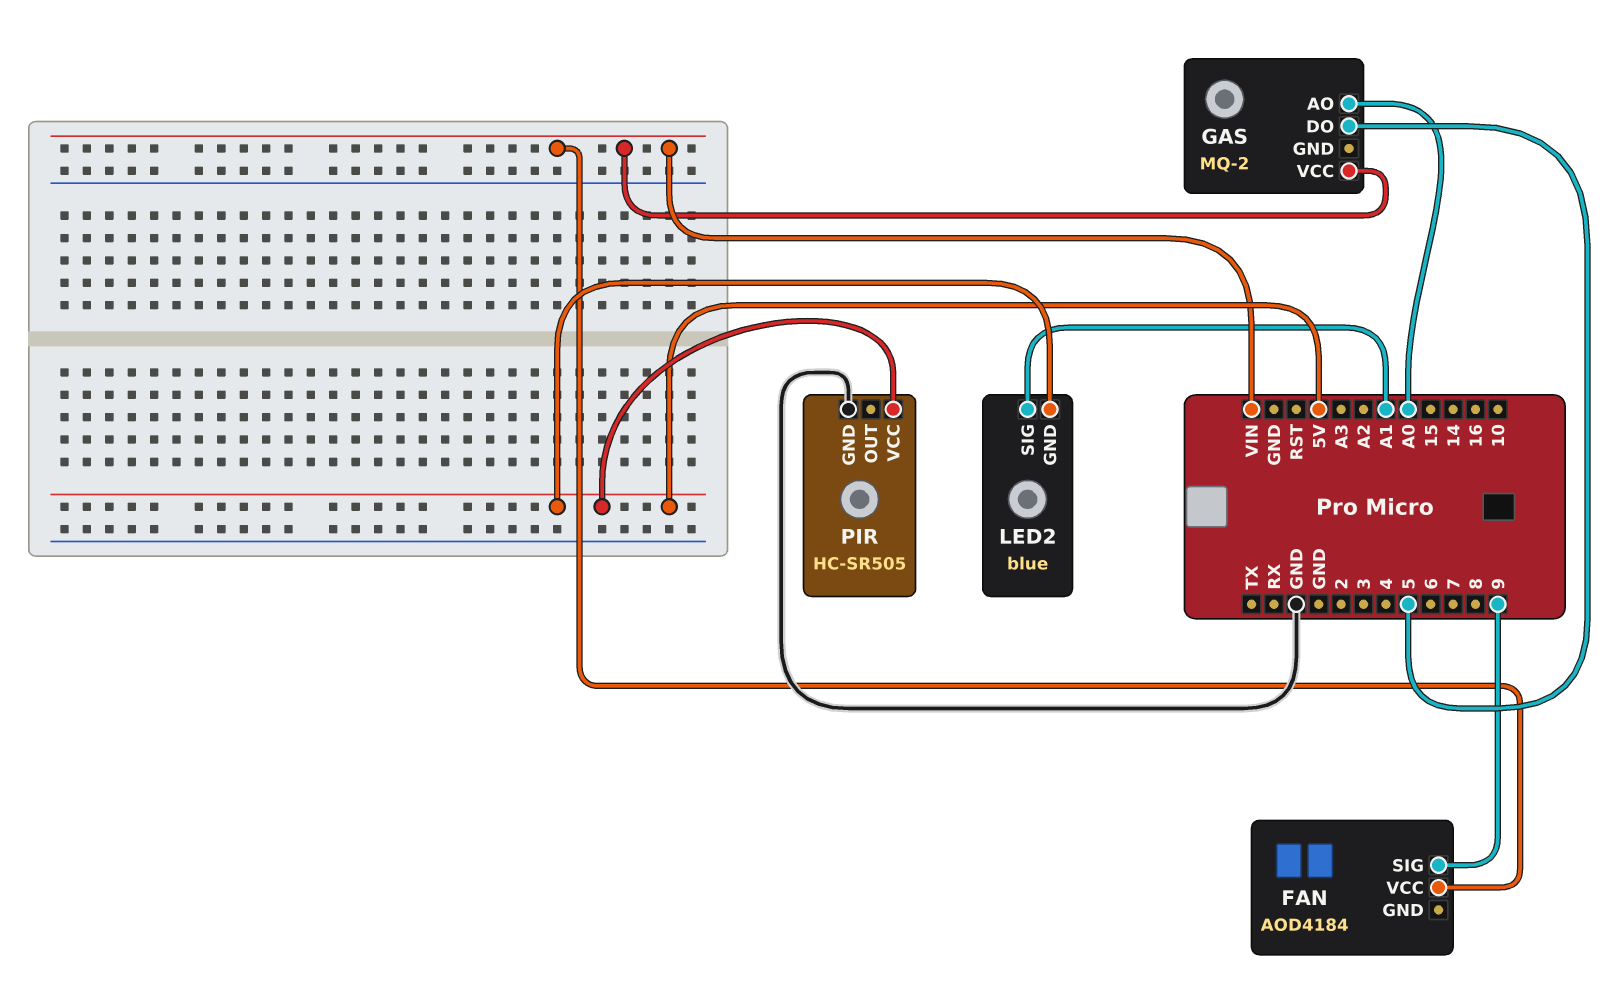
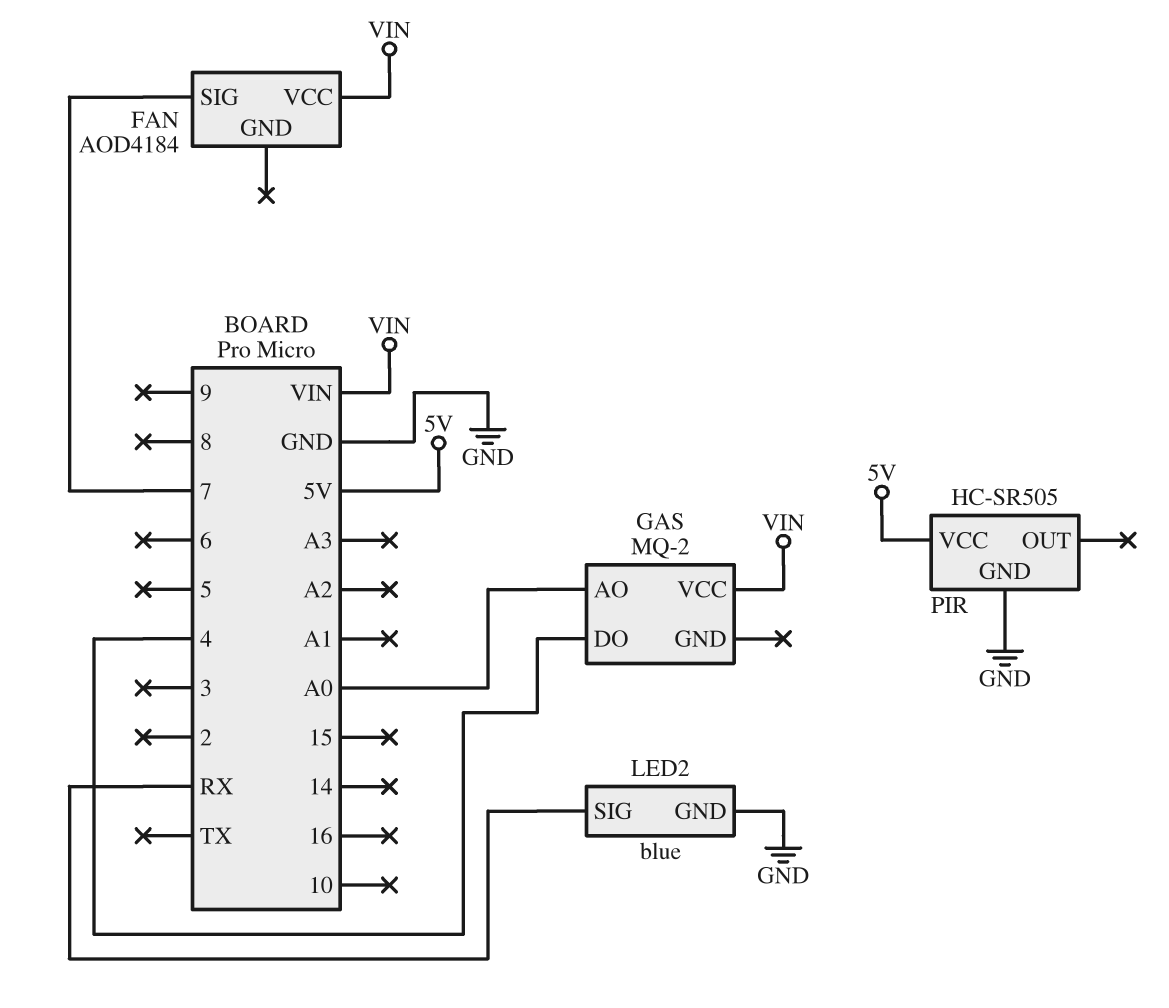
FAN pin SIG: 9 -> 7
GAS pin DO: 5 -> 4
LED2 pin GND: 5V -> GND
LED2 pin SIG: A1 -> RX

